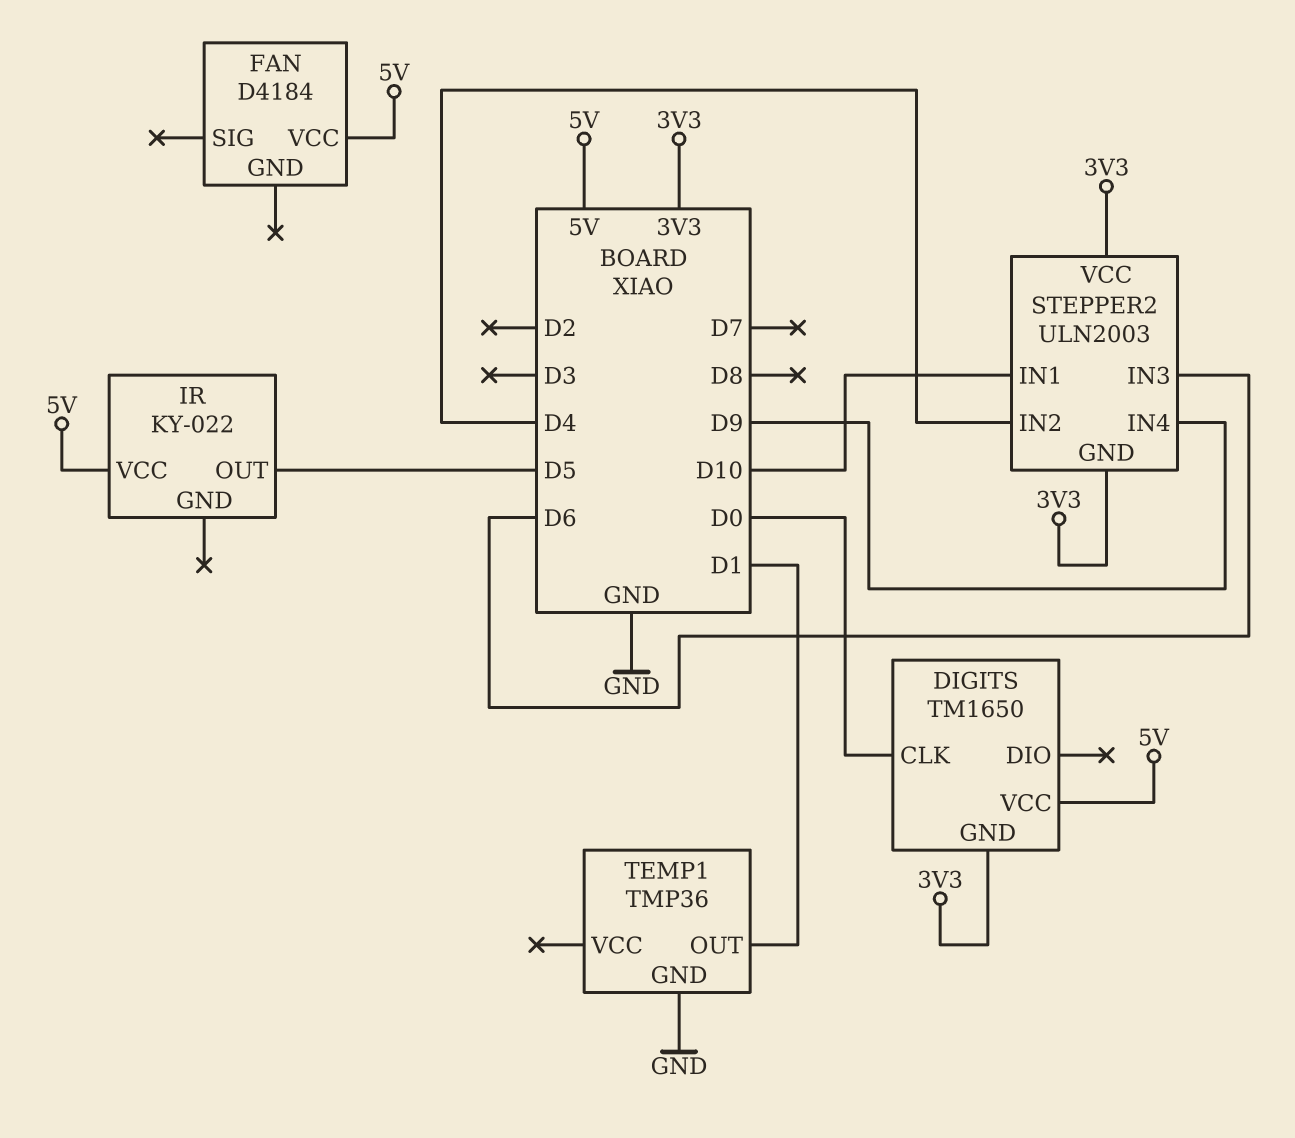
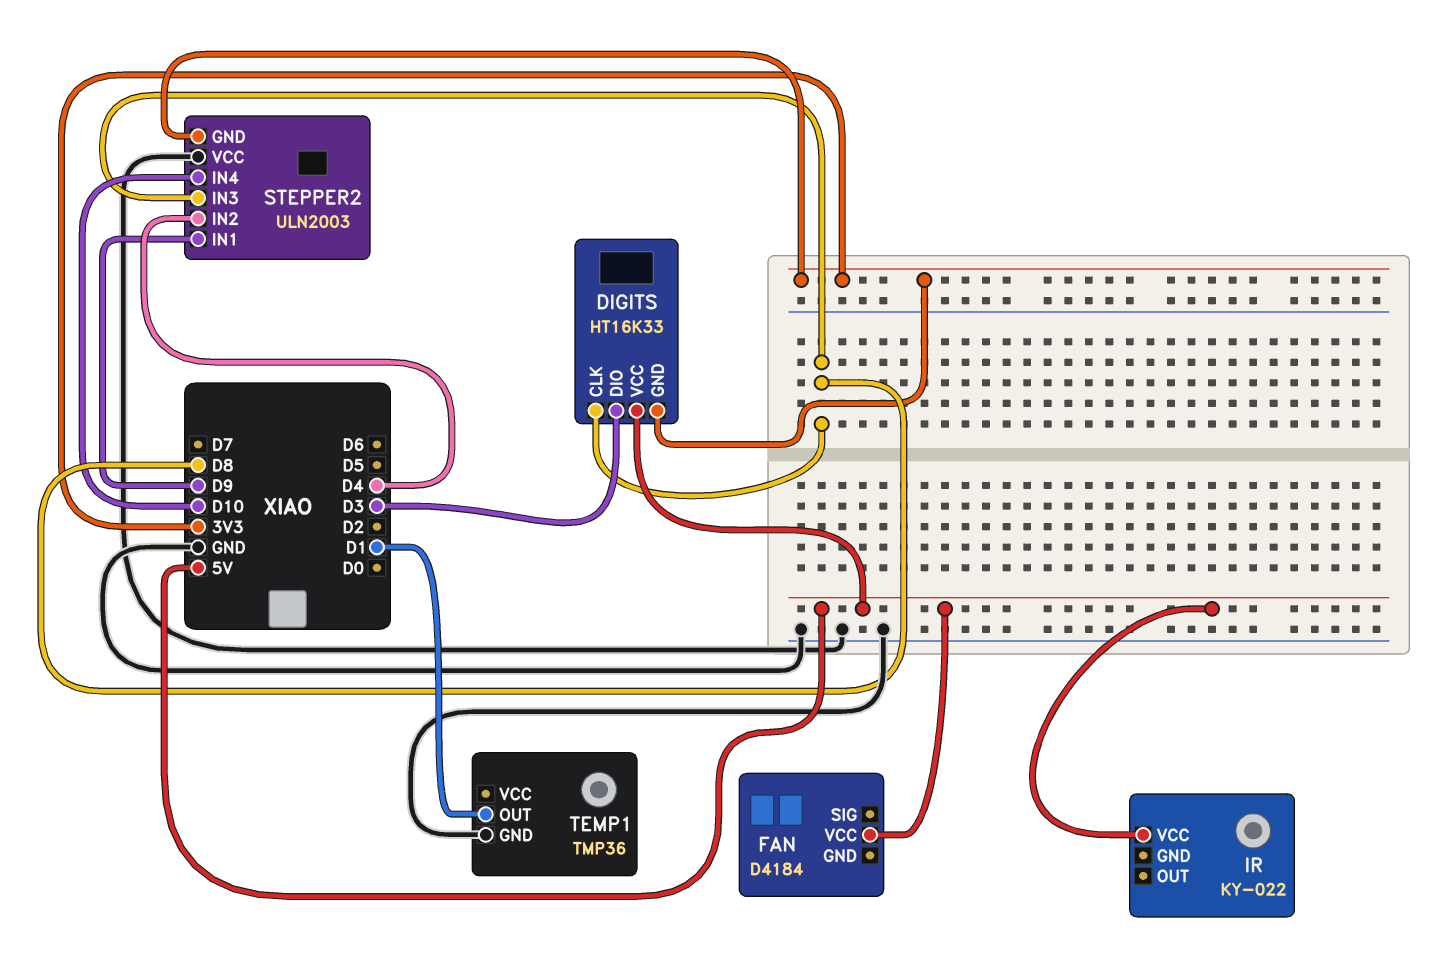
DIGITS: TM1650 -> HT16K33
DIGITS pin CLK: D0 -> D8
DIGITS pin DIO: none -> D3
IR pin OUT: D5 -> none
STEPPER2 pin IN1: D10 -> D9
STEPPER2 pin IN3: D6 -> D8
STEPPER2 pin IN4: D9 -> D10
STEPPER2 pin VCC: 3V3 -> GND

